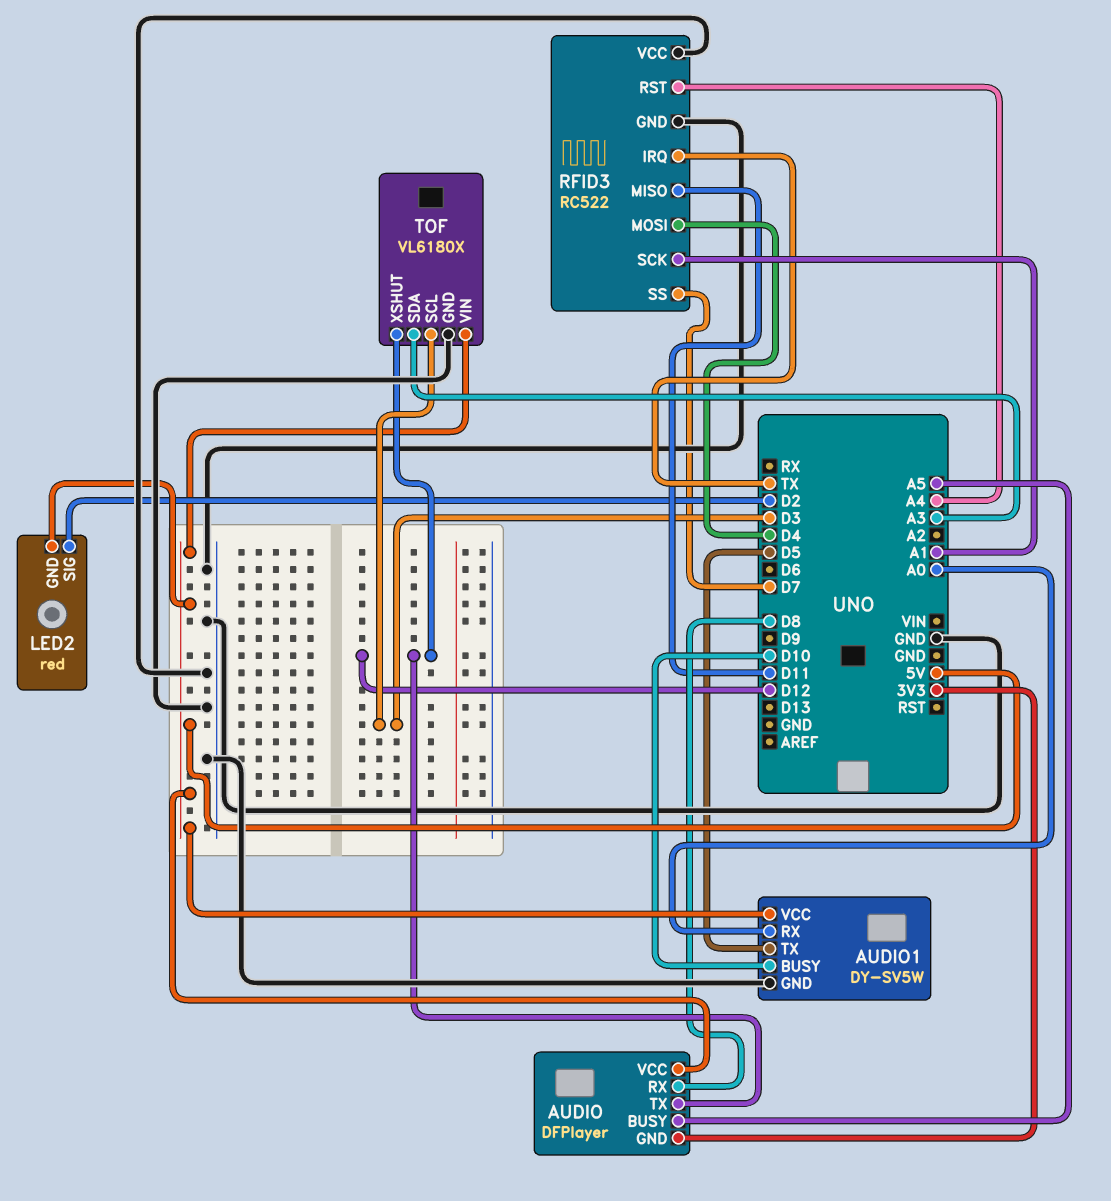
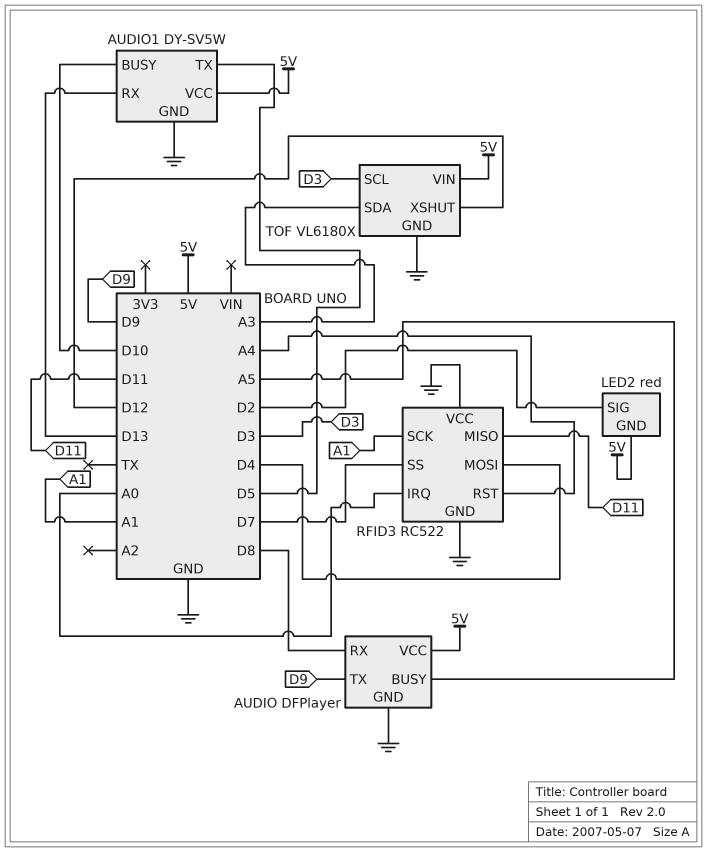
AUDIO pin GND: 3V3 -> GND
AUDIO pin TX: D12 -> D9
AUDIO1 pin RX: A0 -> D13
RFID3 pin IRQ: TX -> A0

